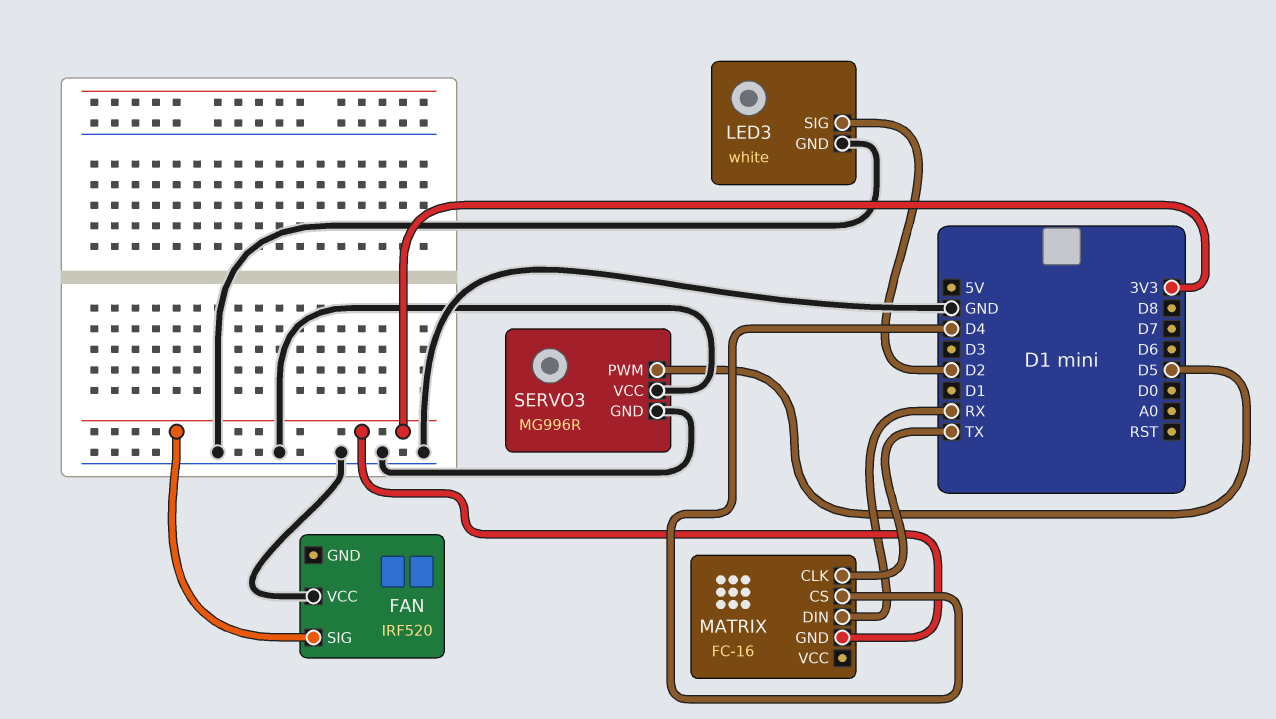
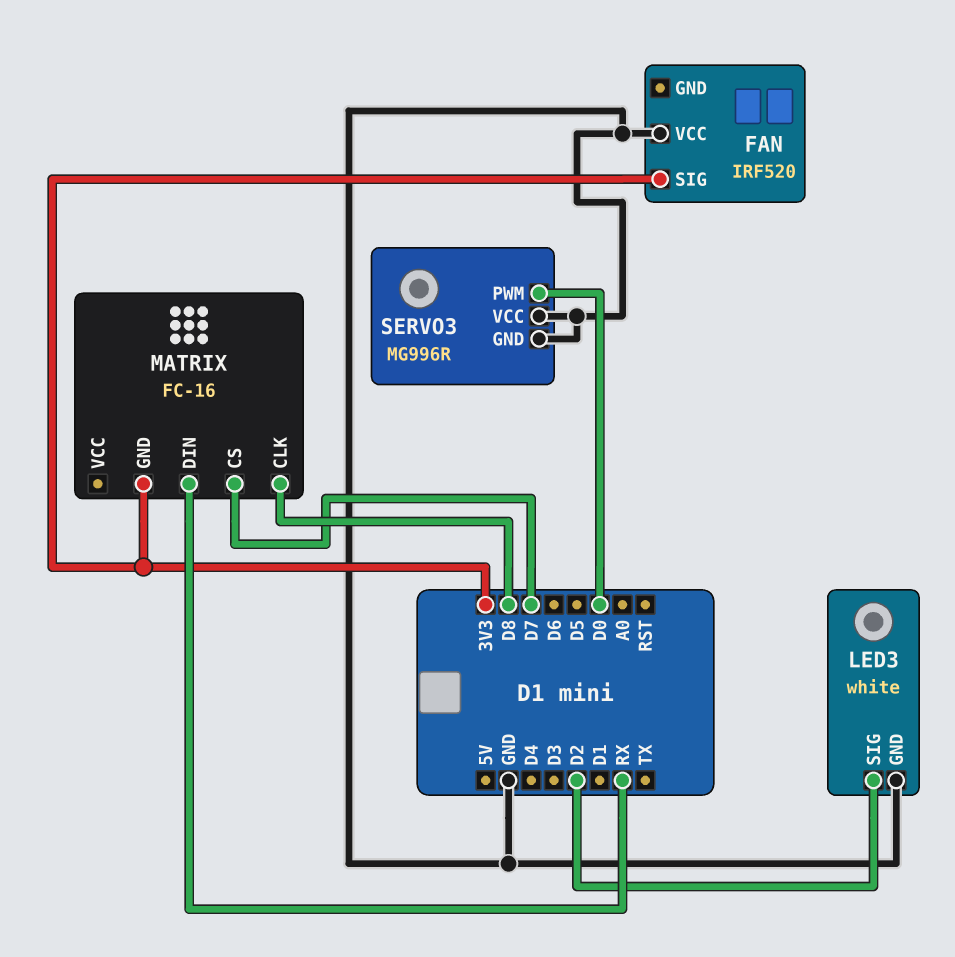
MATRIX pin CLK: TX -> D8
MATRIX pin CS: D4 -> D7
SERVO3 pin PWM: D5 -> D0

